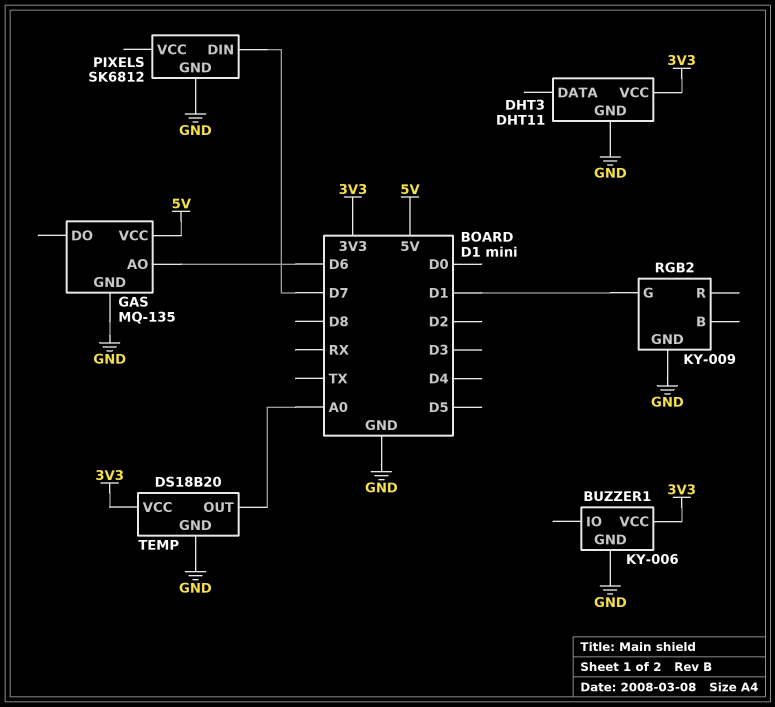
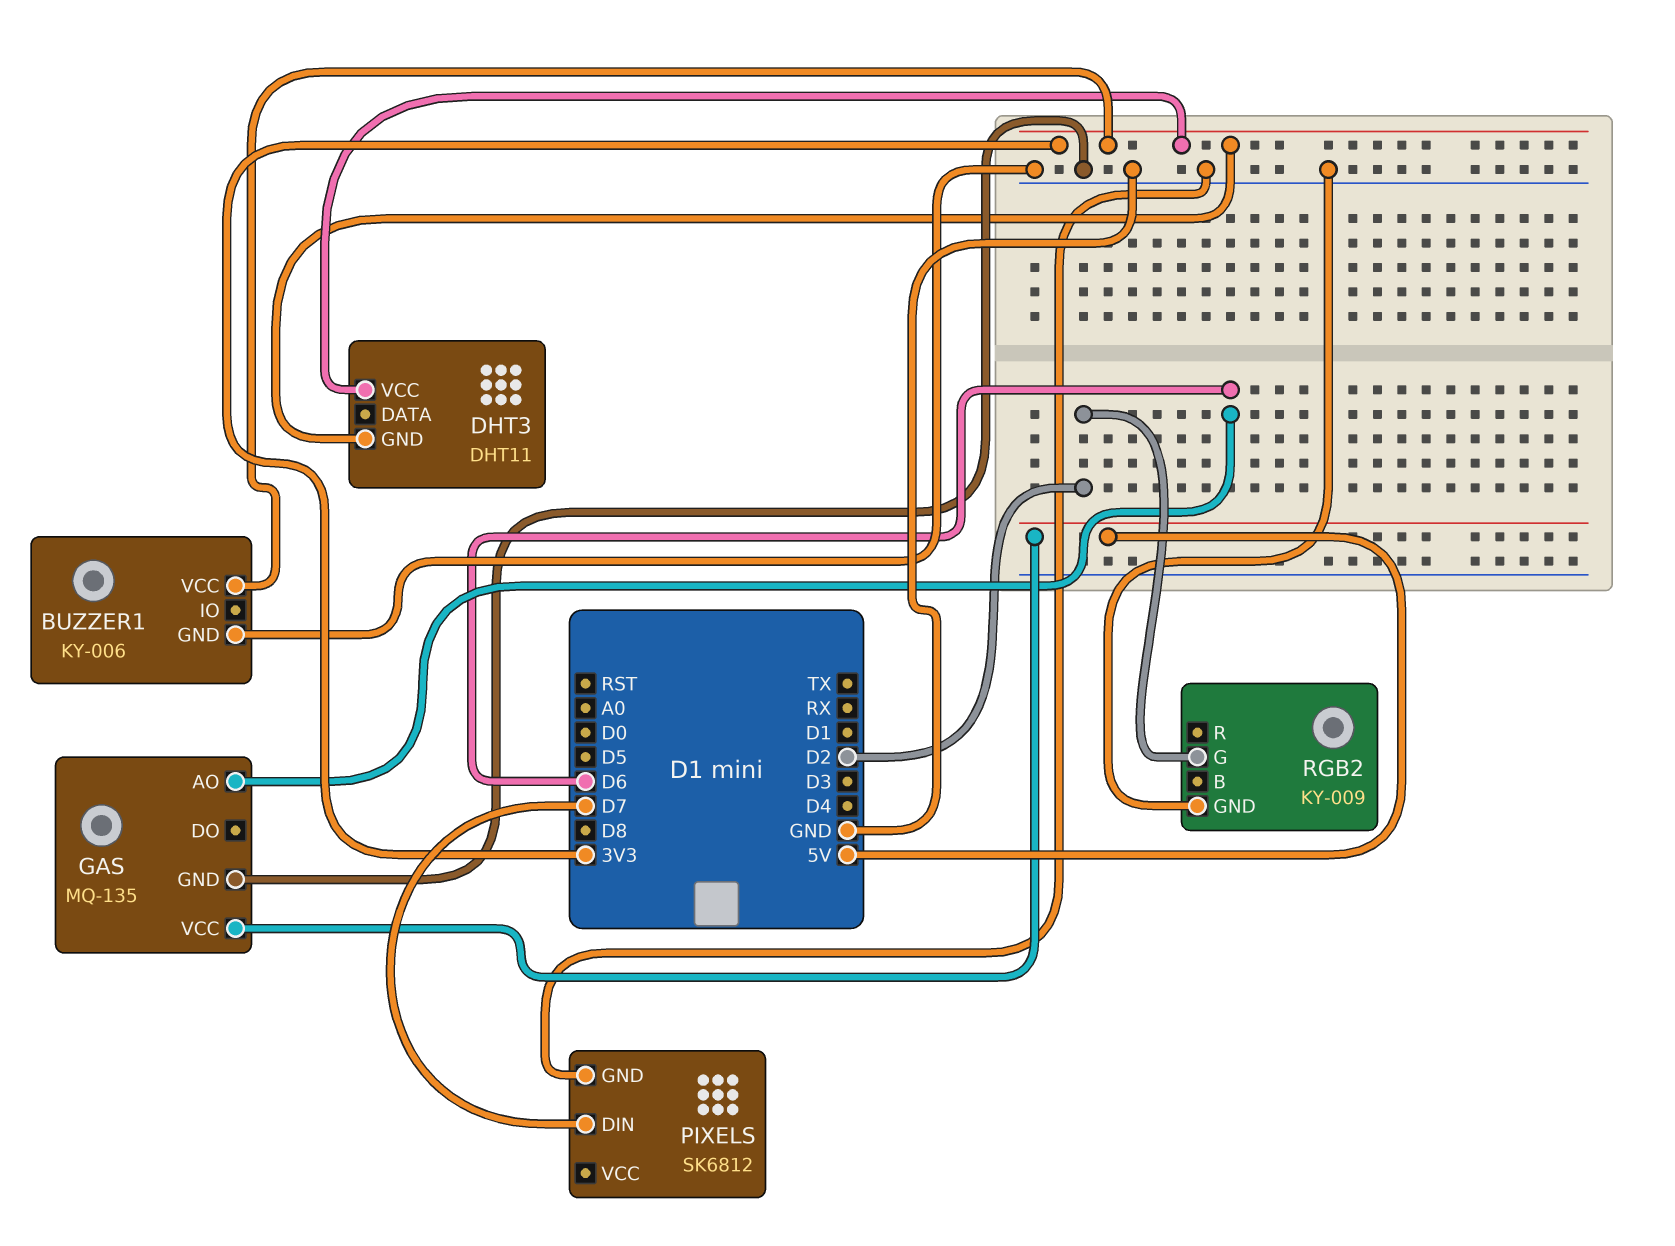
DHT3 pin GND: GND -> 3V3
RGB2 pin G: D1 -> D2
TEMP: DS18B20 -> none
TEMP pin GND: GND -> none
TEMP pin OUT: A0 -> none
TEMP pin VCC: 3V3 -> none

